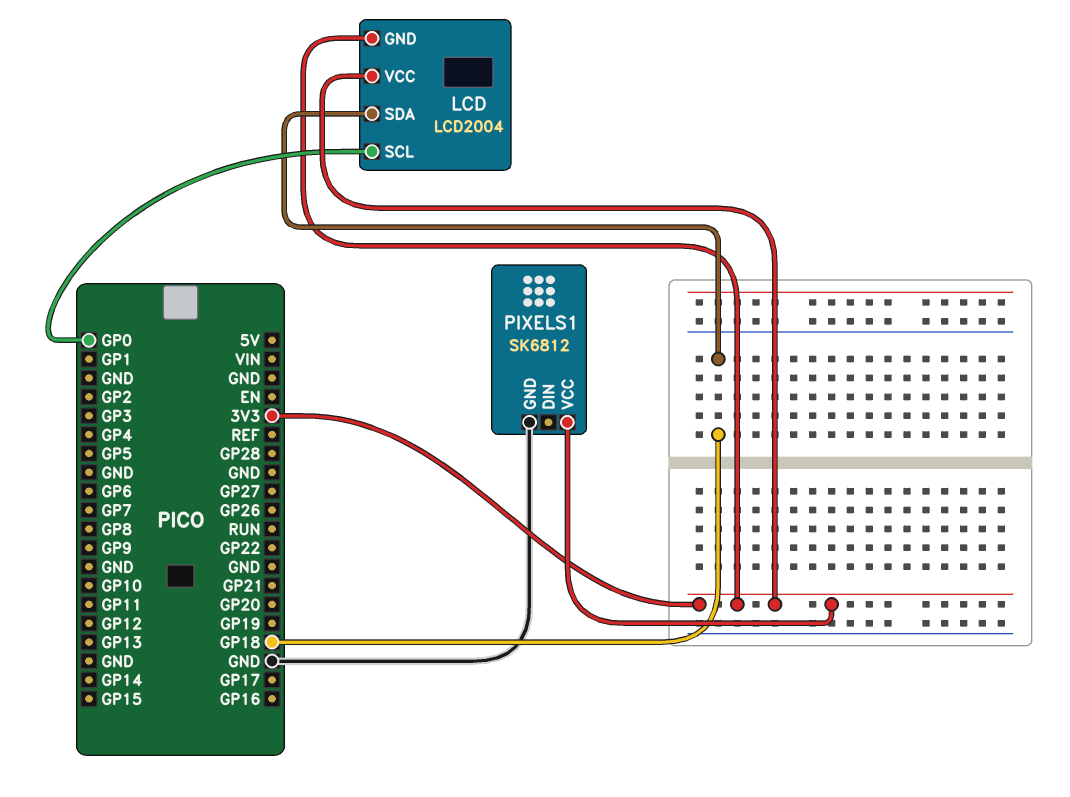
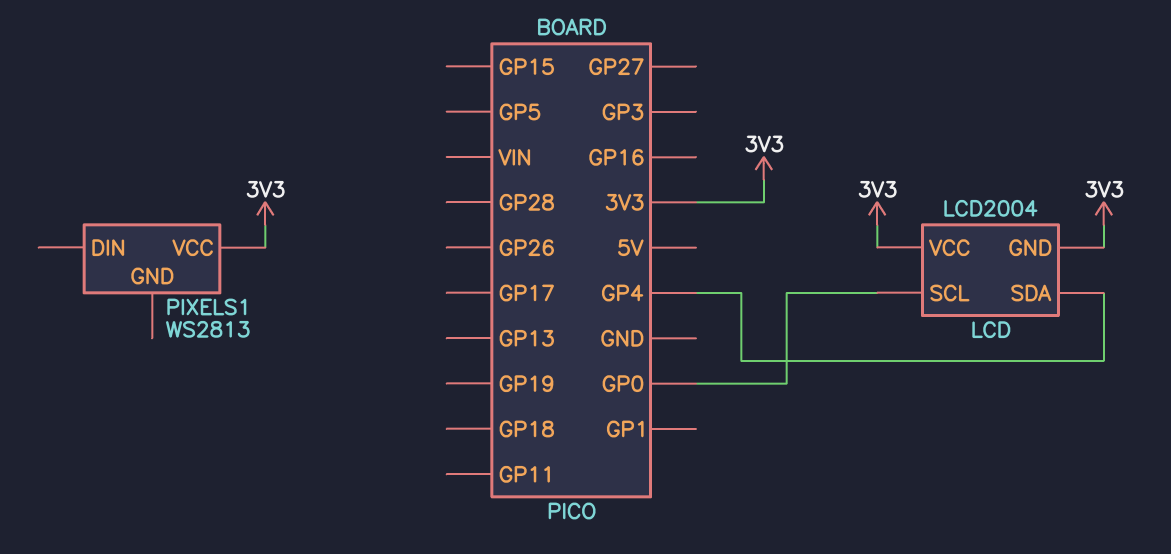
LCD pin SDA: GP18 -> GP4
PIXELS1: SK6812 -> WS2813
PIXELS1 pin GND: GND -> none

